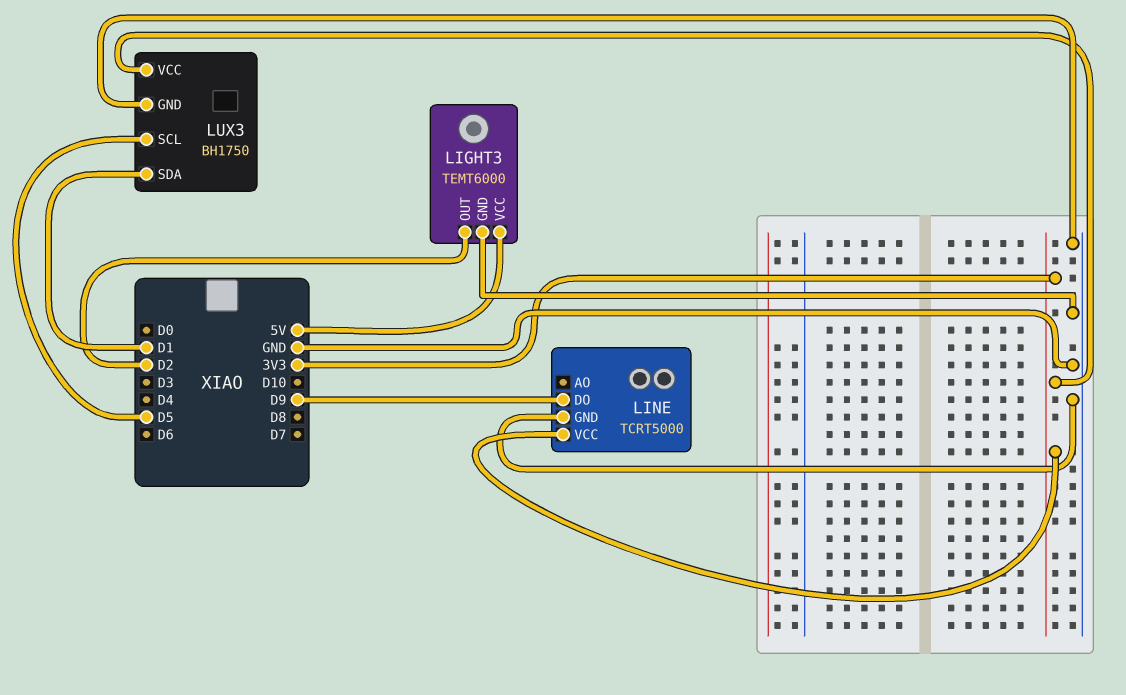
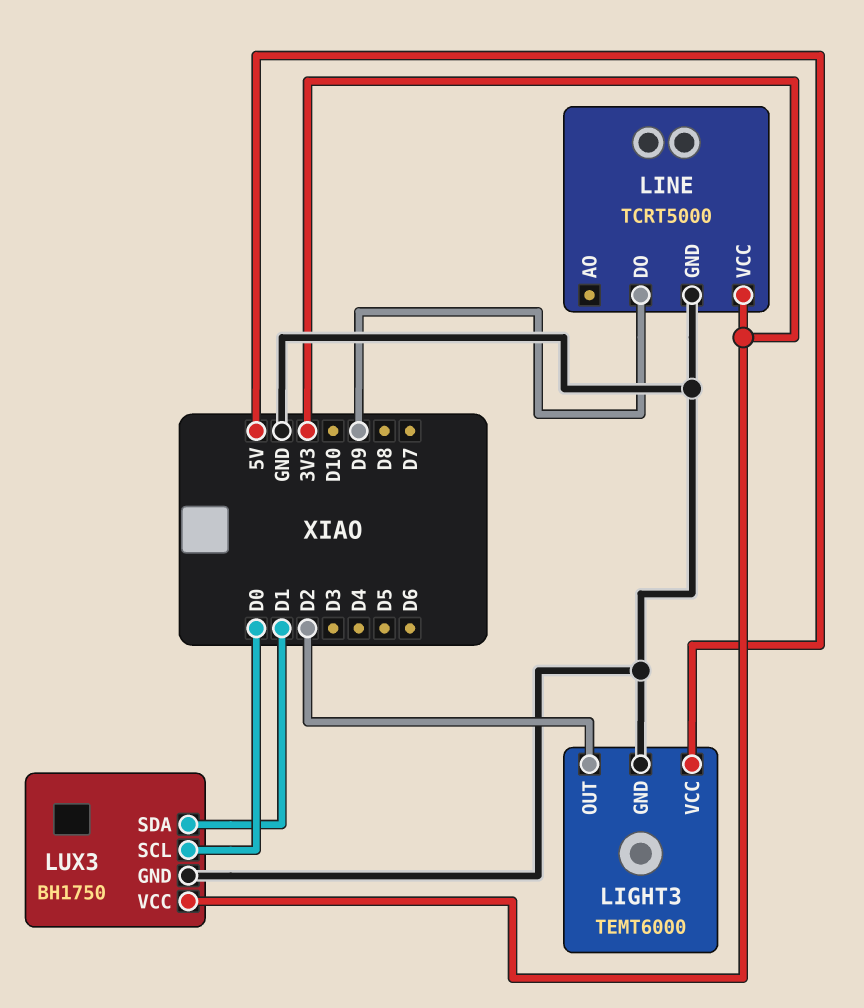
LUX3 pin SCL: D5 -> D0

